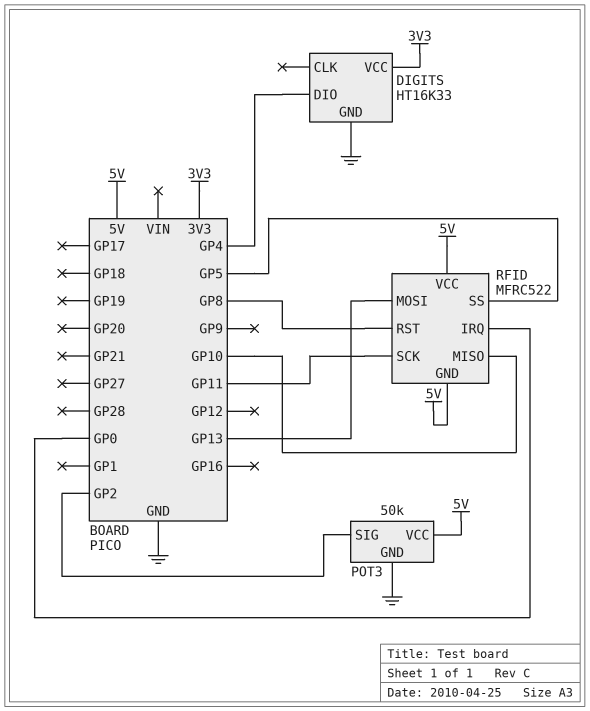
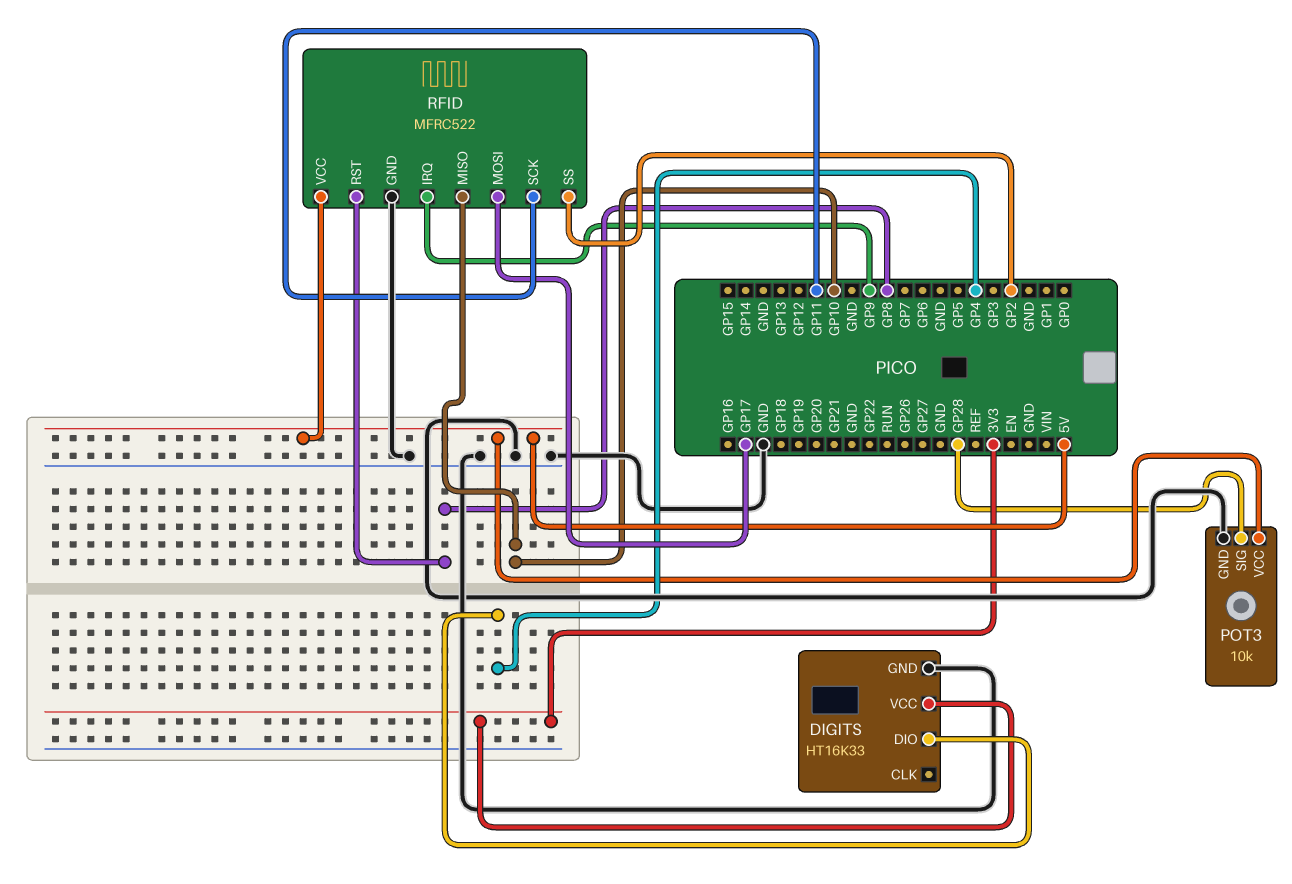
POT3: 50k -> 10k
POT3 pin SIG: GP2 -> GP28
RFID pin GND: 5V -> GND
RFID pin IRQ: GP0 -> GP9
RFID pin MOSI: GP13 -> GP17
RFID pin SS: GP5 -> GP2

